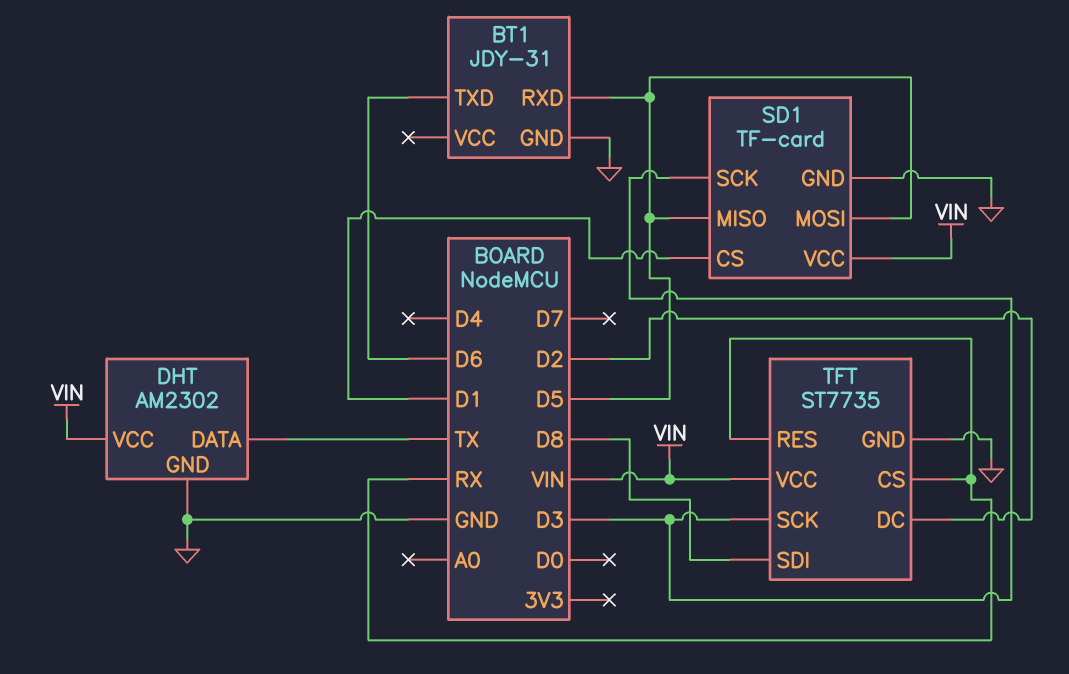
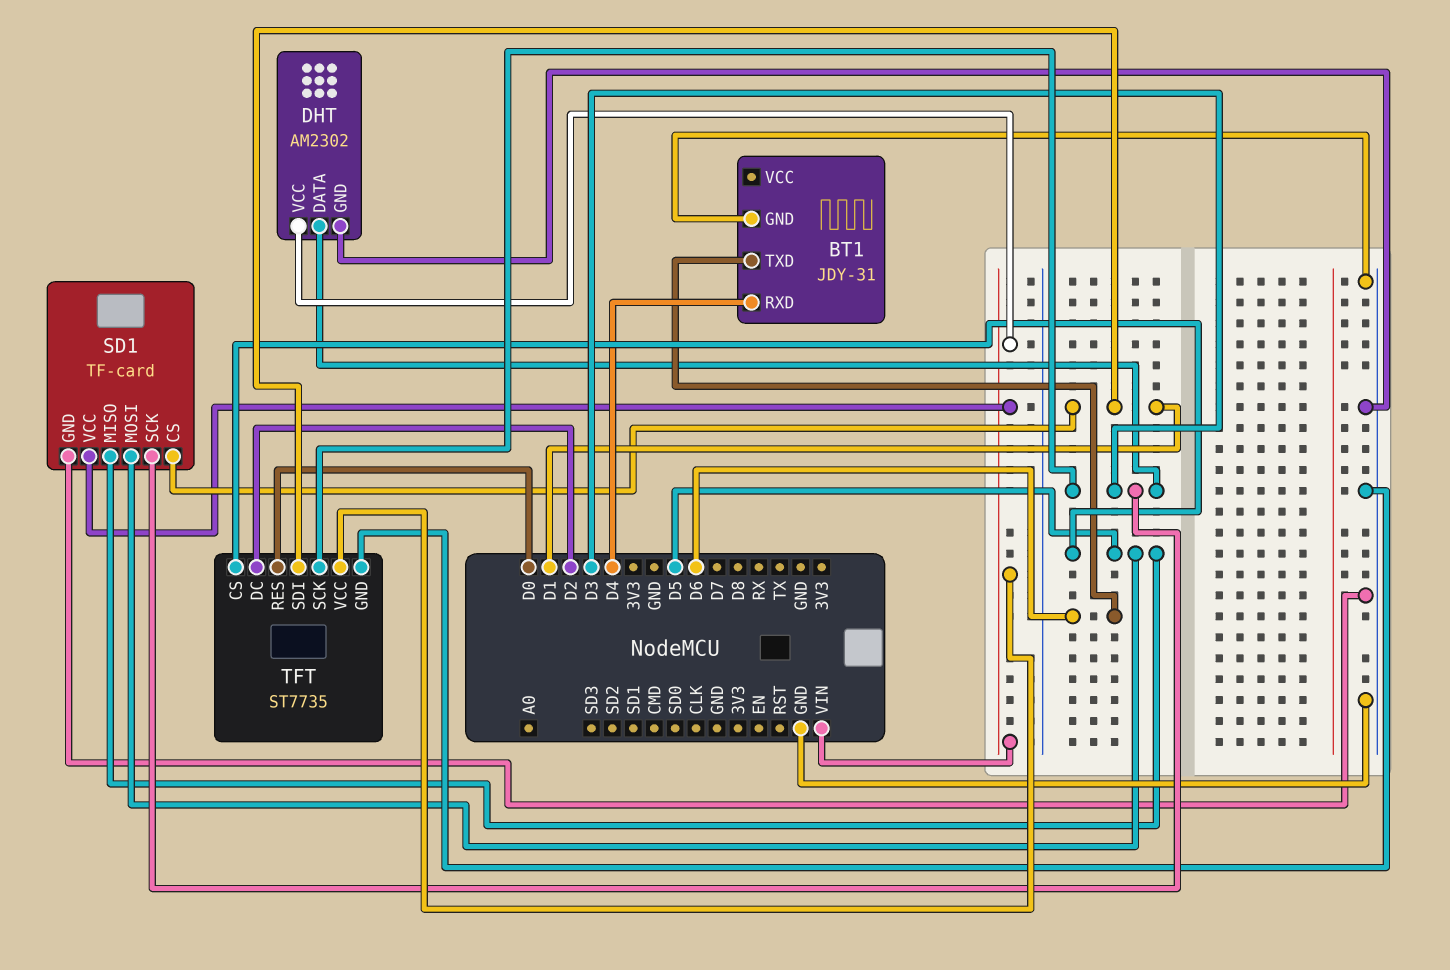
BT1 pin RXD: D5 -> D4
DHT pin DATA: TX -> D3
TFT pin CS: RX -> D5
TFT pin RES: RX -> D0
TFT pin SDI: D8 -> D1

